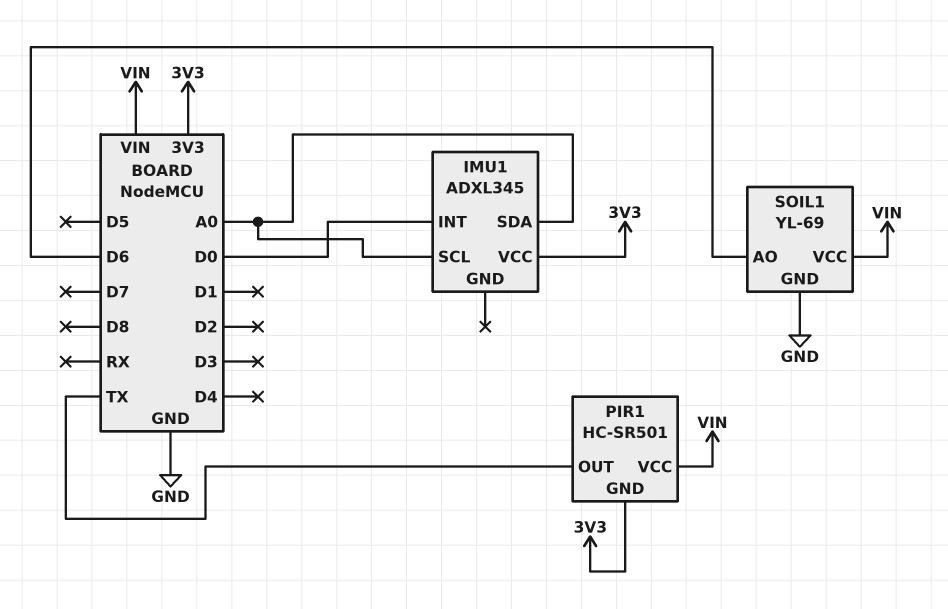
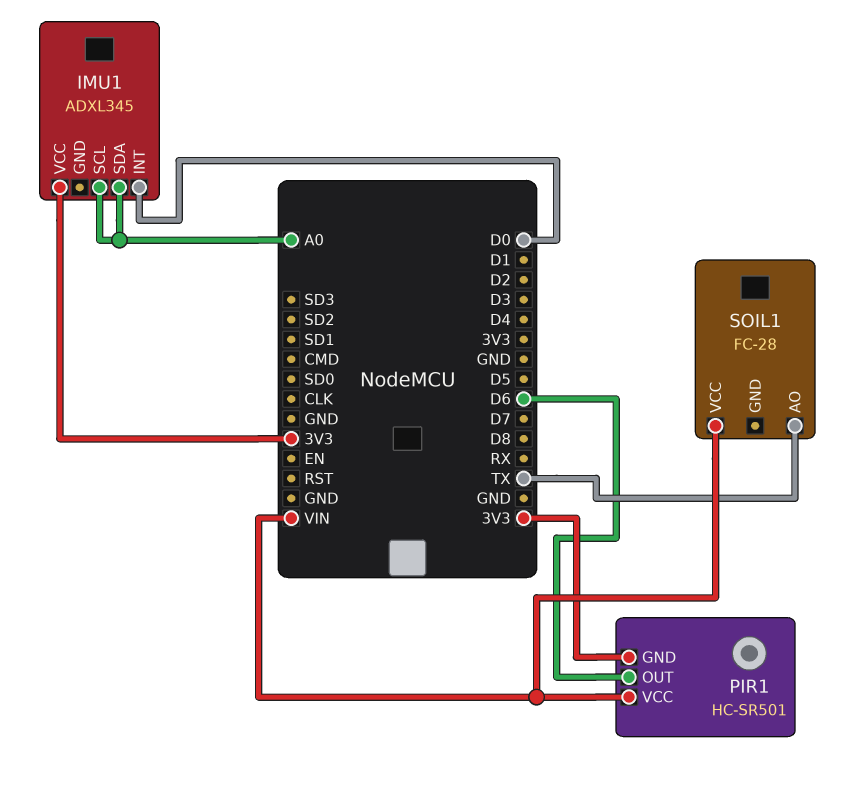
PIR1 pin OUT: TX -> D6
SOIL1: YL-69 -> FC-28
SOIL1 pin AO: D6 -> TX
SOIL1 pin GND: GND -> none

